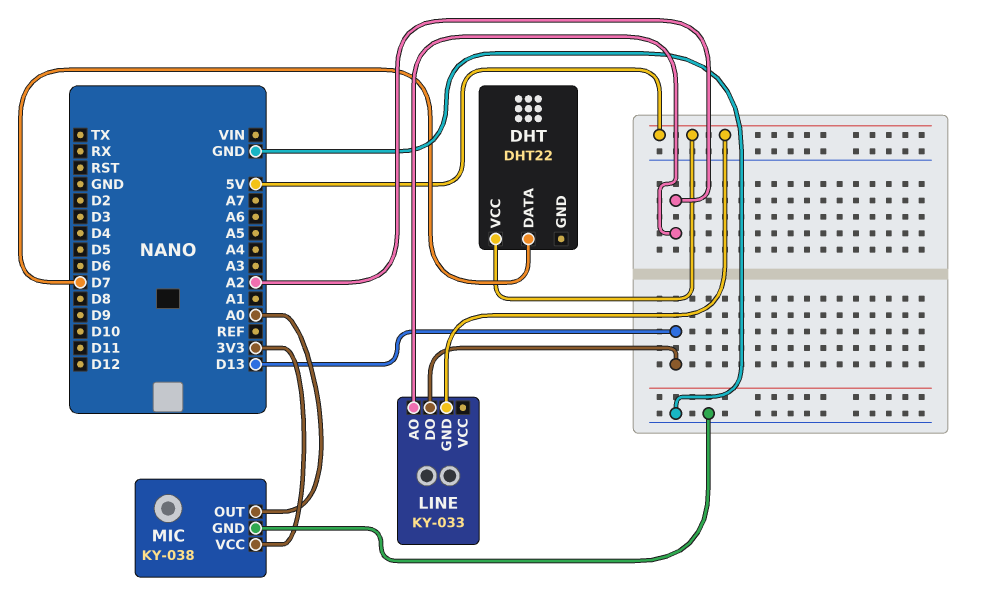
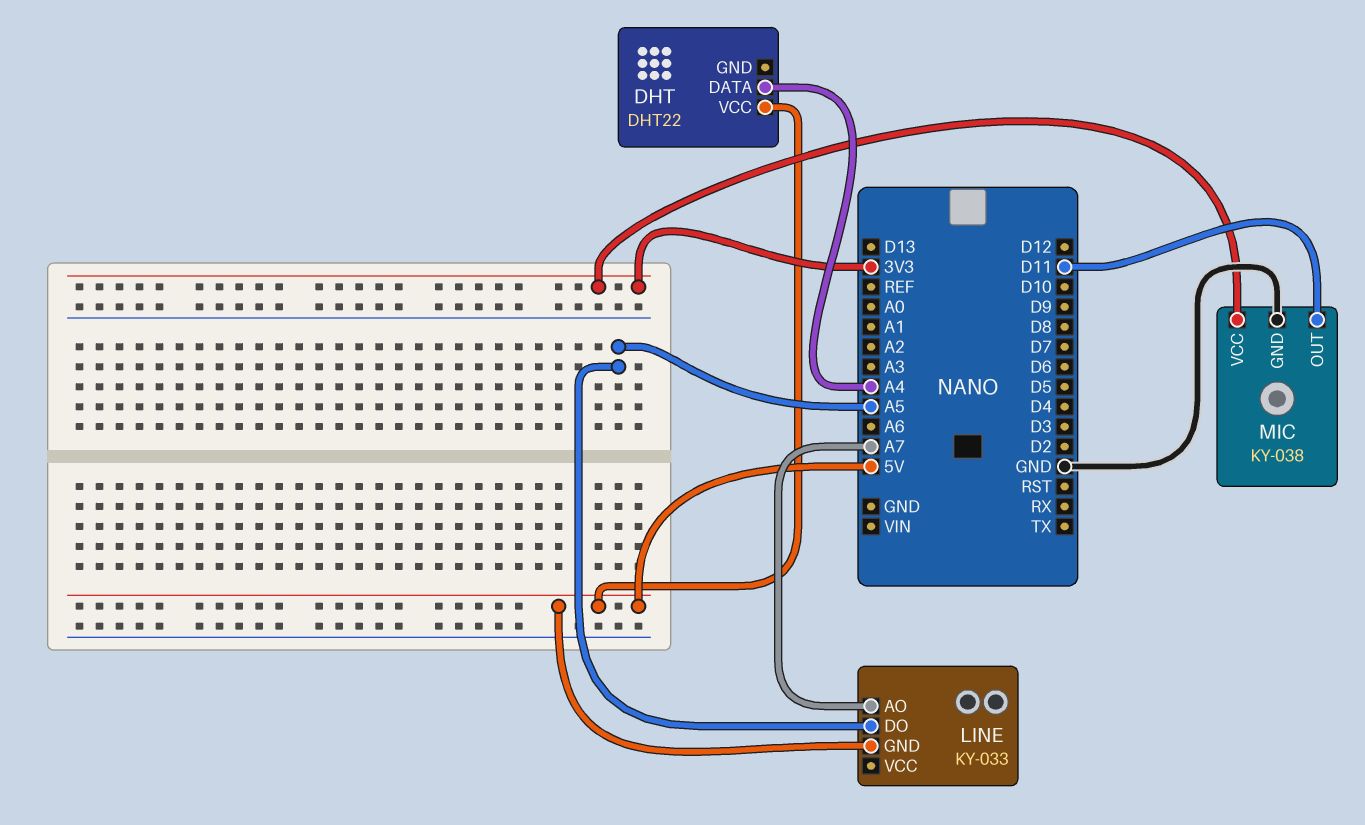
DHT pin DATA: D7 -> A4
LINE pin AO: A2 -> A7
LINE pin DO: D13 -> A5
MIC pin OUT: A0 -> D11

